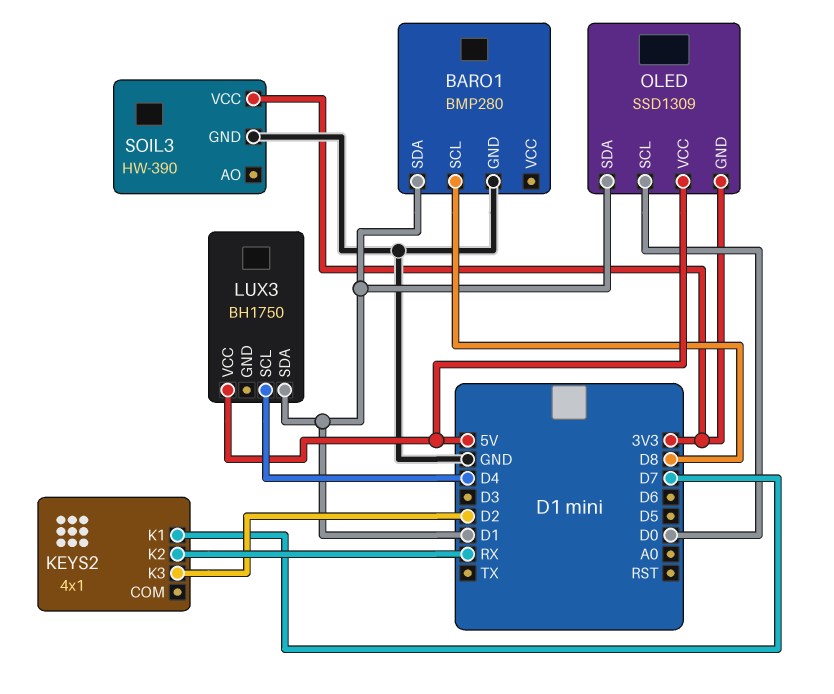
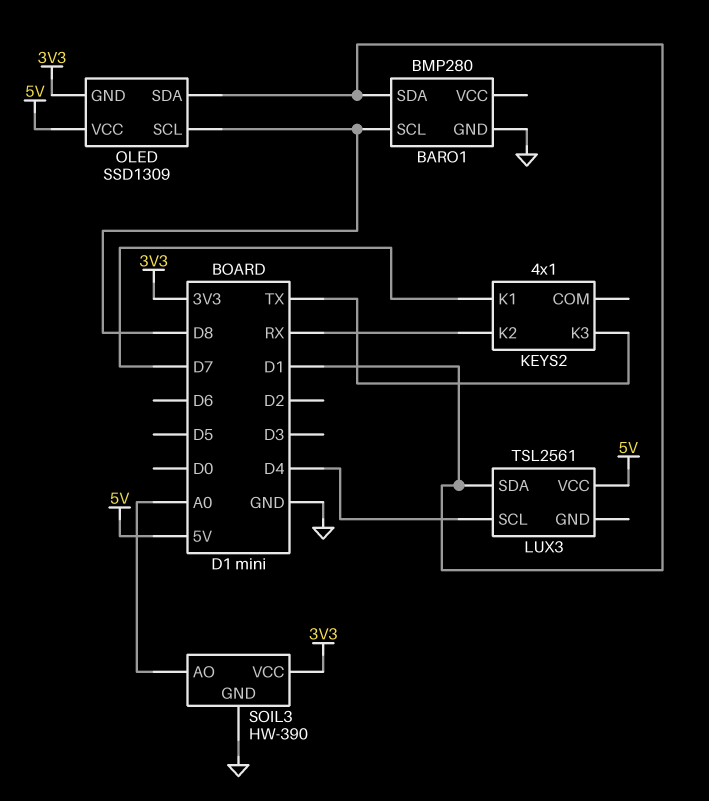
KEYS2 pin K3: D2 -> TX
LUX3: BH1750 -> TSL2561
OLED pin SCL: D0 -> D8
SOIL3 pin AO: none -> A0

